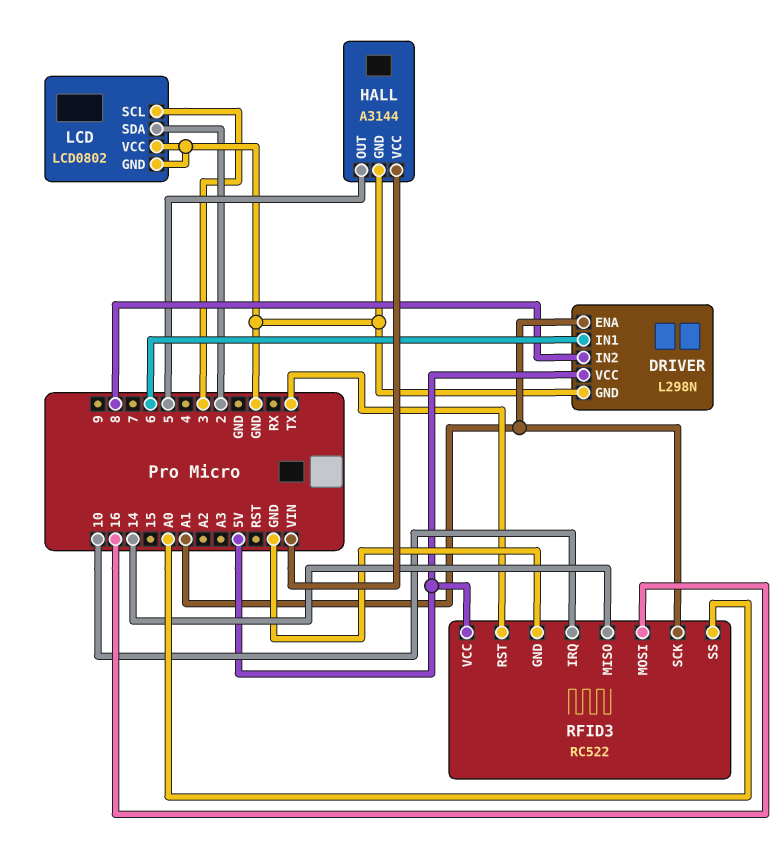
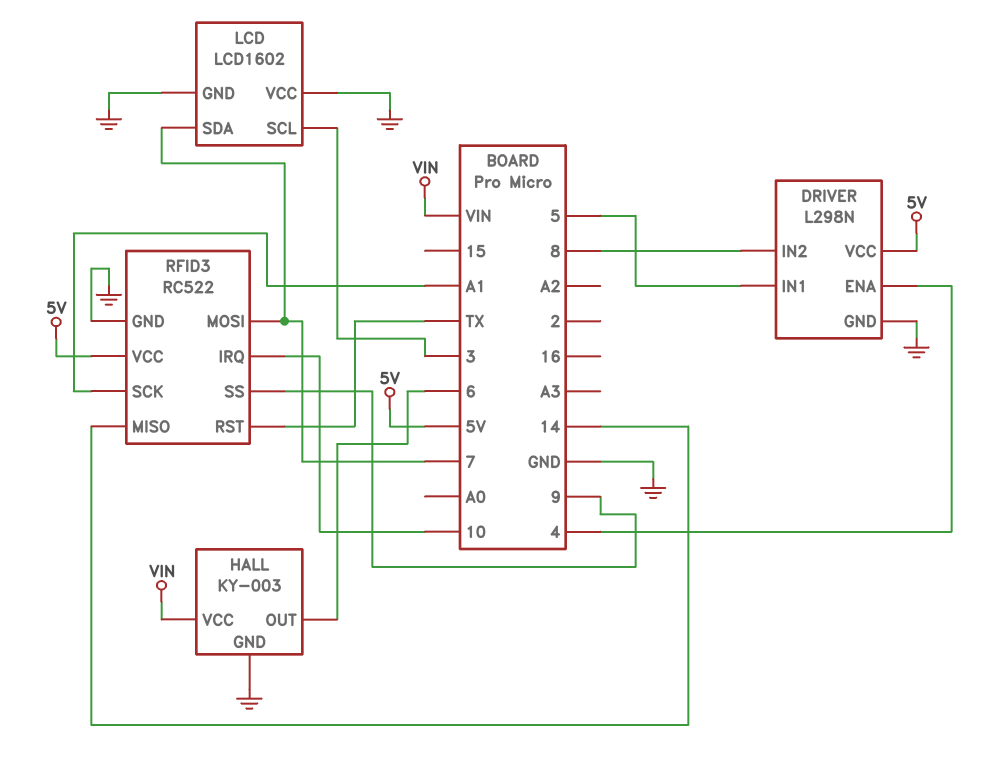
DRIVER pin ENA: A1 -> 4
DRIVER pin IN1: 6 -> 5
HALL: A3144 -> KY-003
HALL pin OUT: 5 -> 6
LCD: LCD0802 -> LCD1602
LCD pin SDA: 2 -> 7
RFID3 pin MOSI: 16 -> 7
RFID3 pin SS: A0 -> 9

